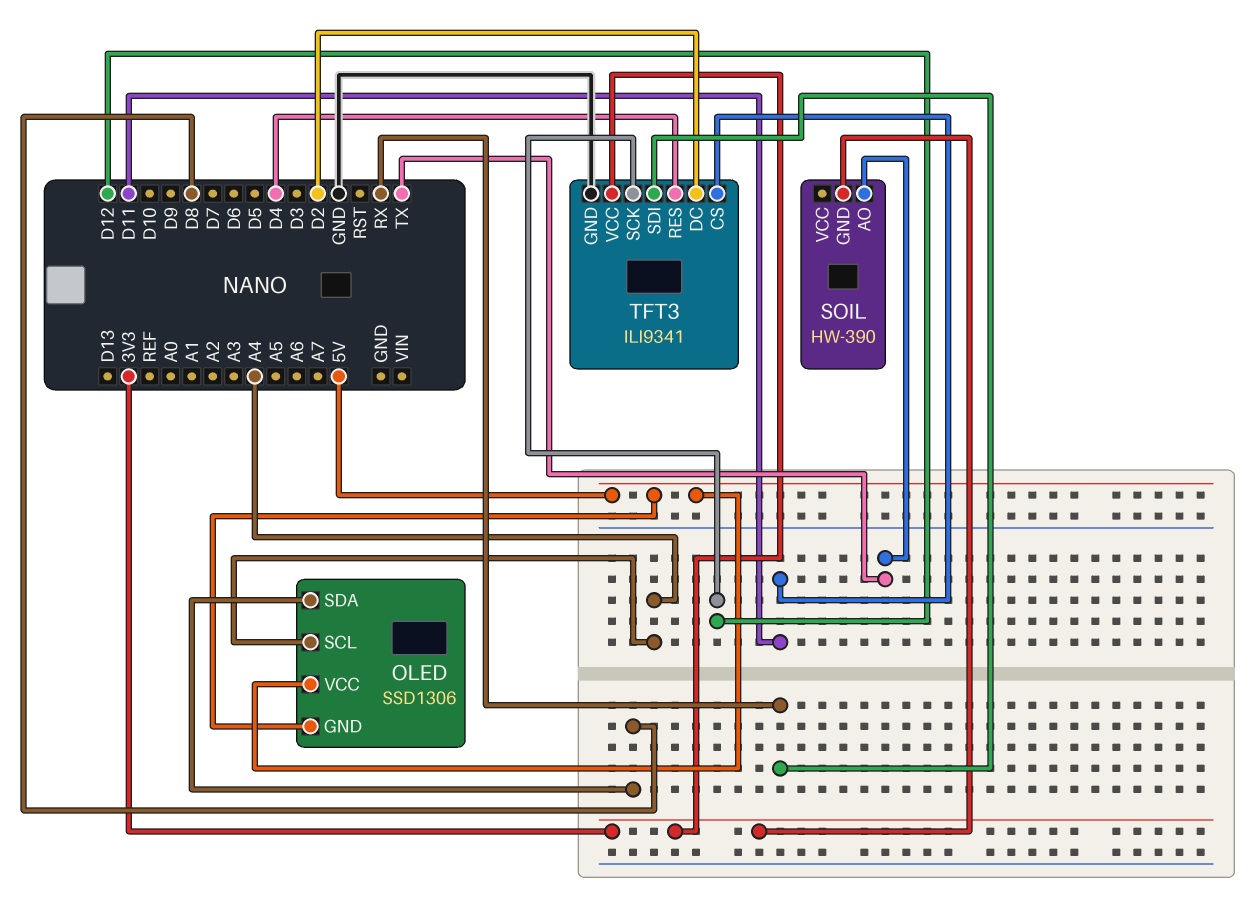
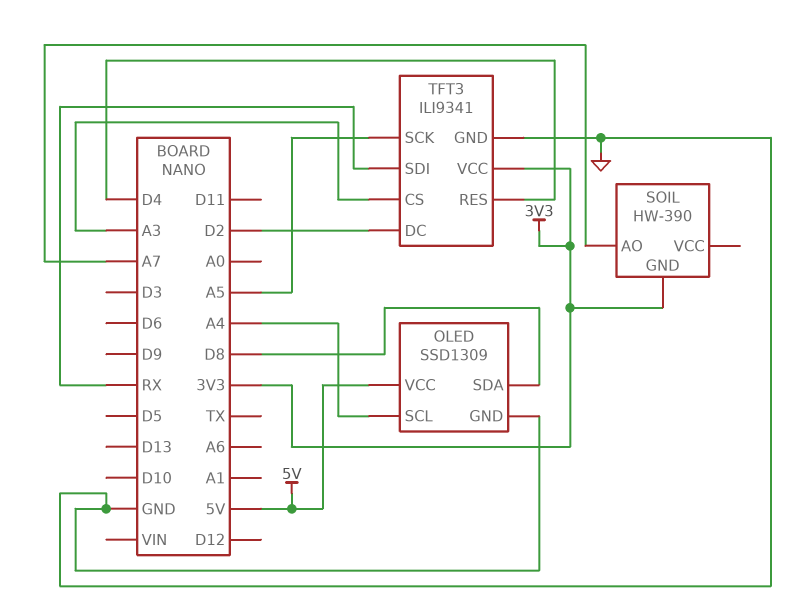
OLED: SSD1306 -> SSD1309
OLED pin GND: 5V -> GND
SOIL pin AO: TX -> A7
TFT3 pin CS: D11 -> A3
TFT3 pin SCK: D12 -> A5

